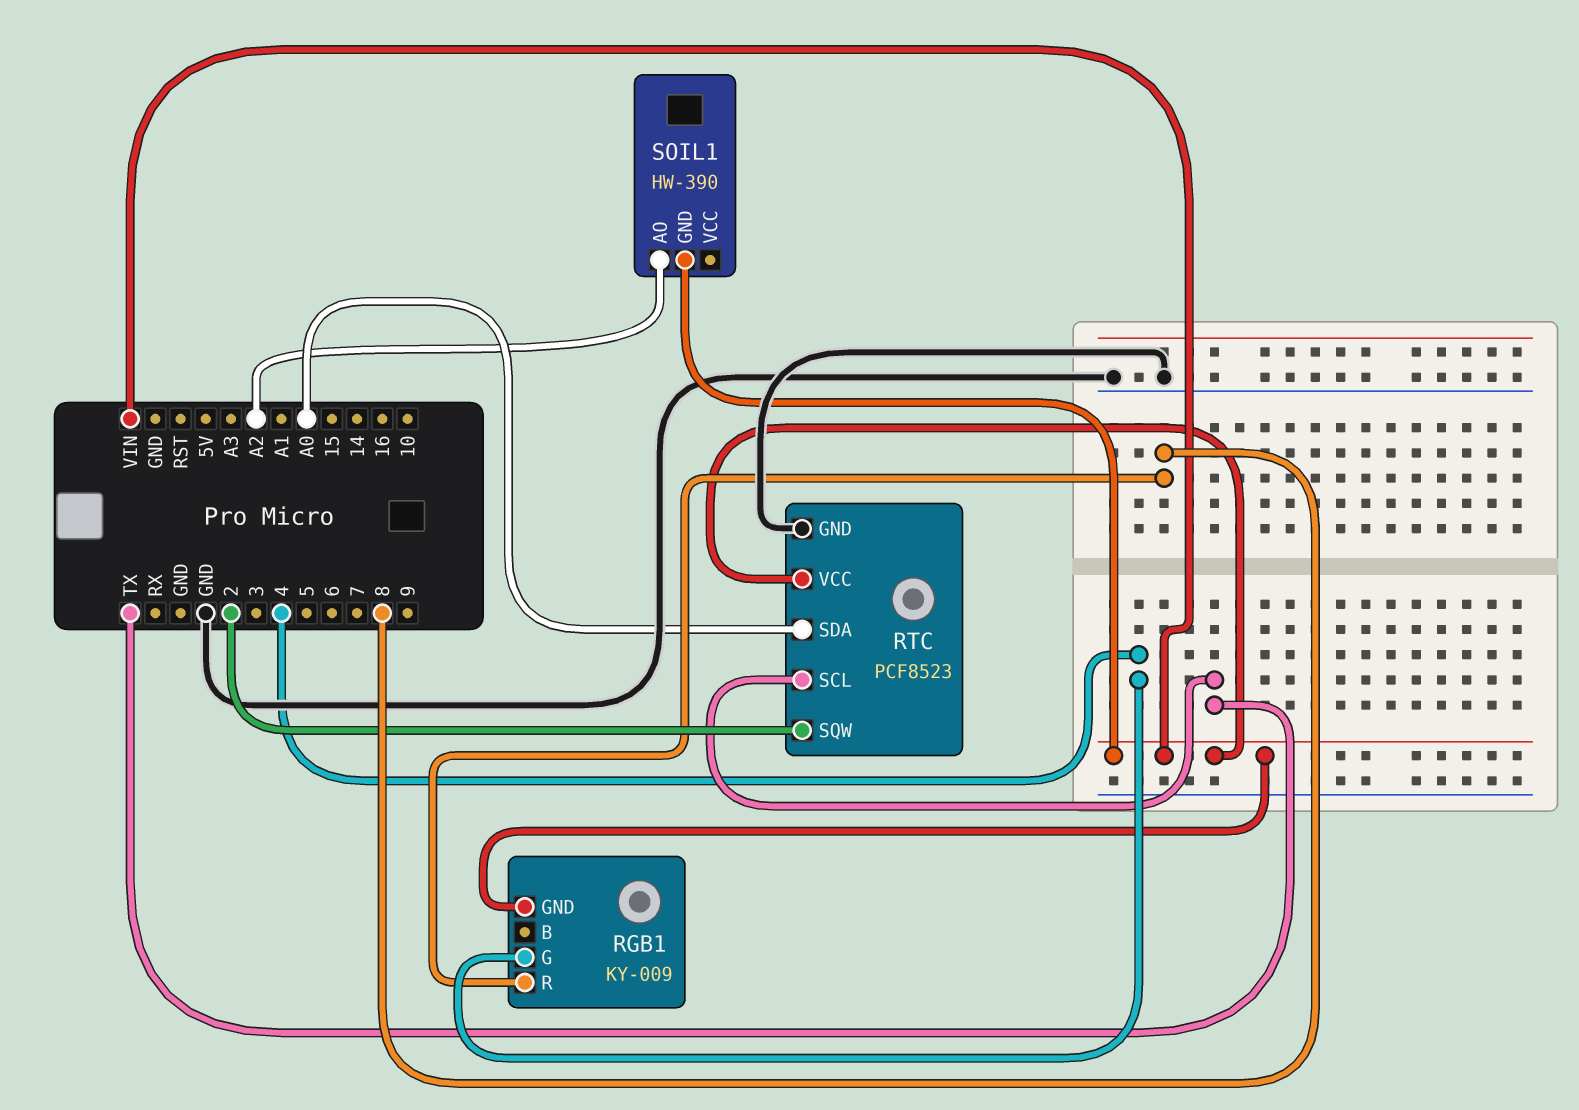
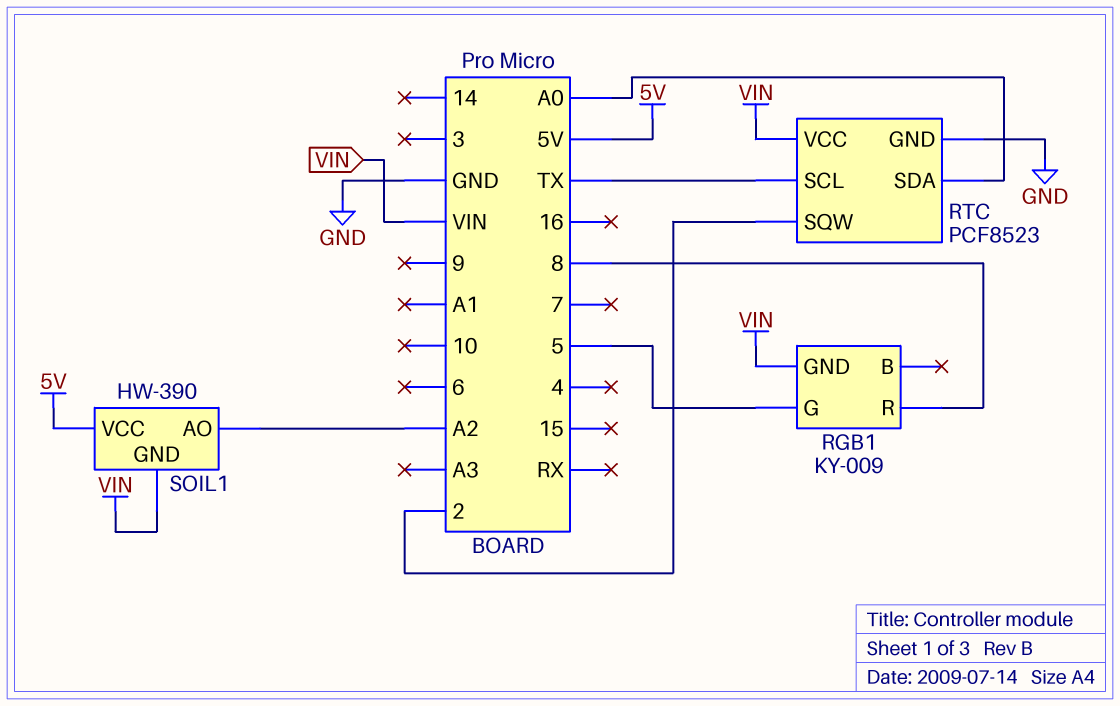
RGB1 pin G: 4 -> 5
SOIL1 pin VCC: none -> 5V

